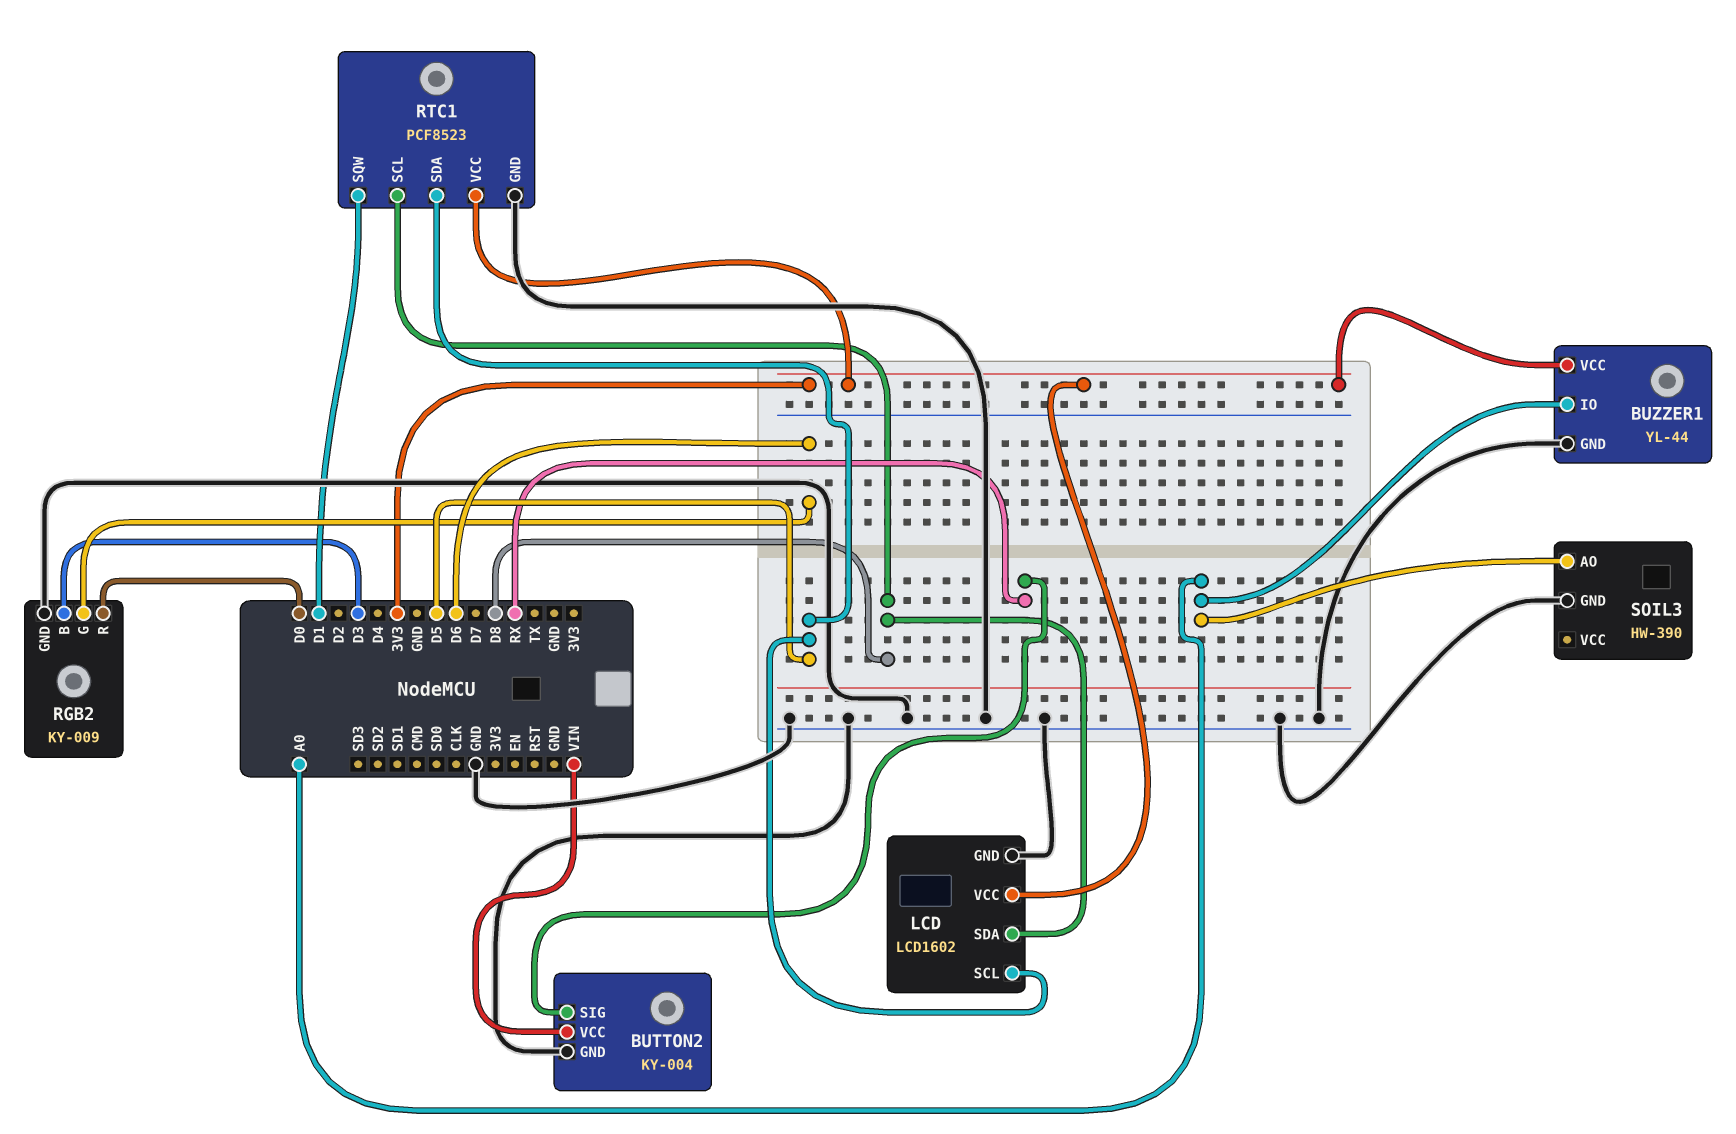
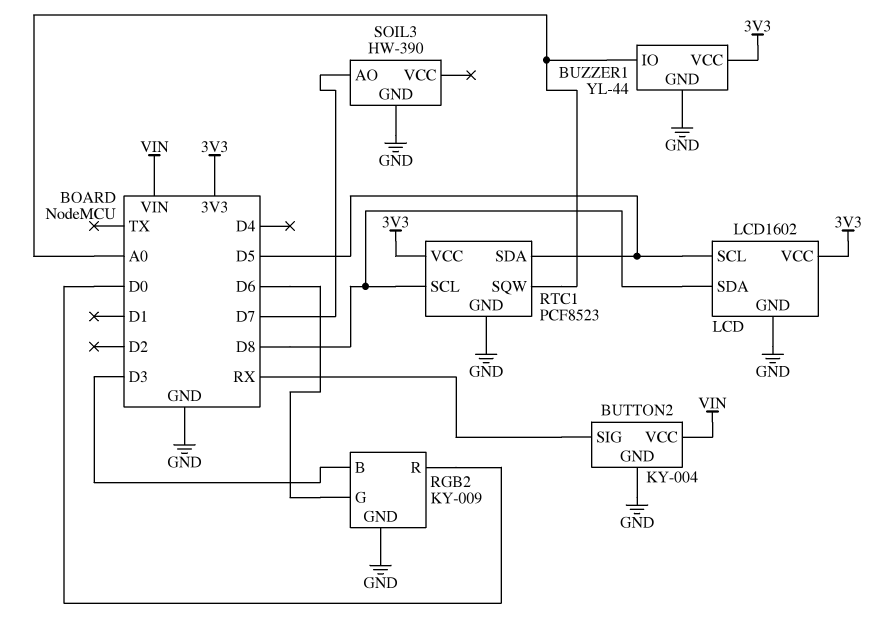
RTC1 pin SQW: D1 -> A0
SOIL3 pin AO: A0 -> D7

